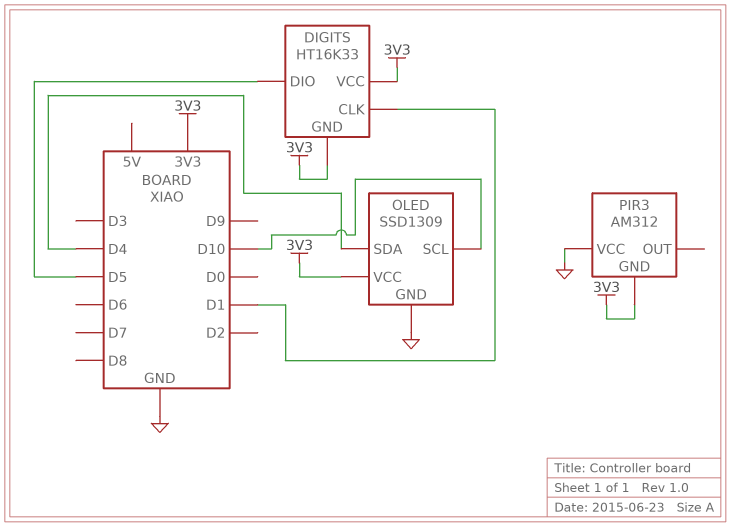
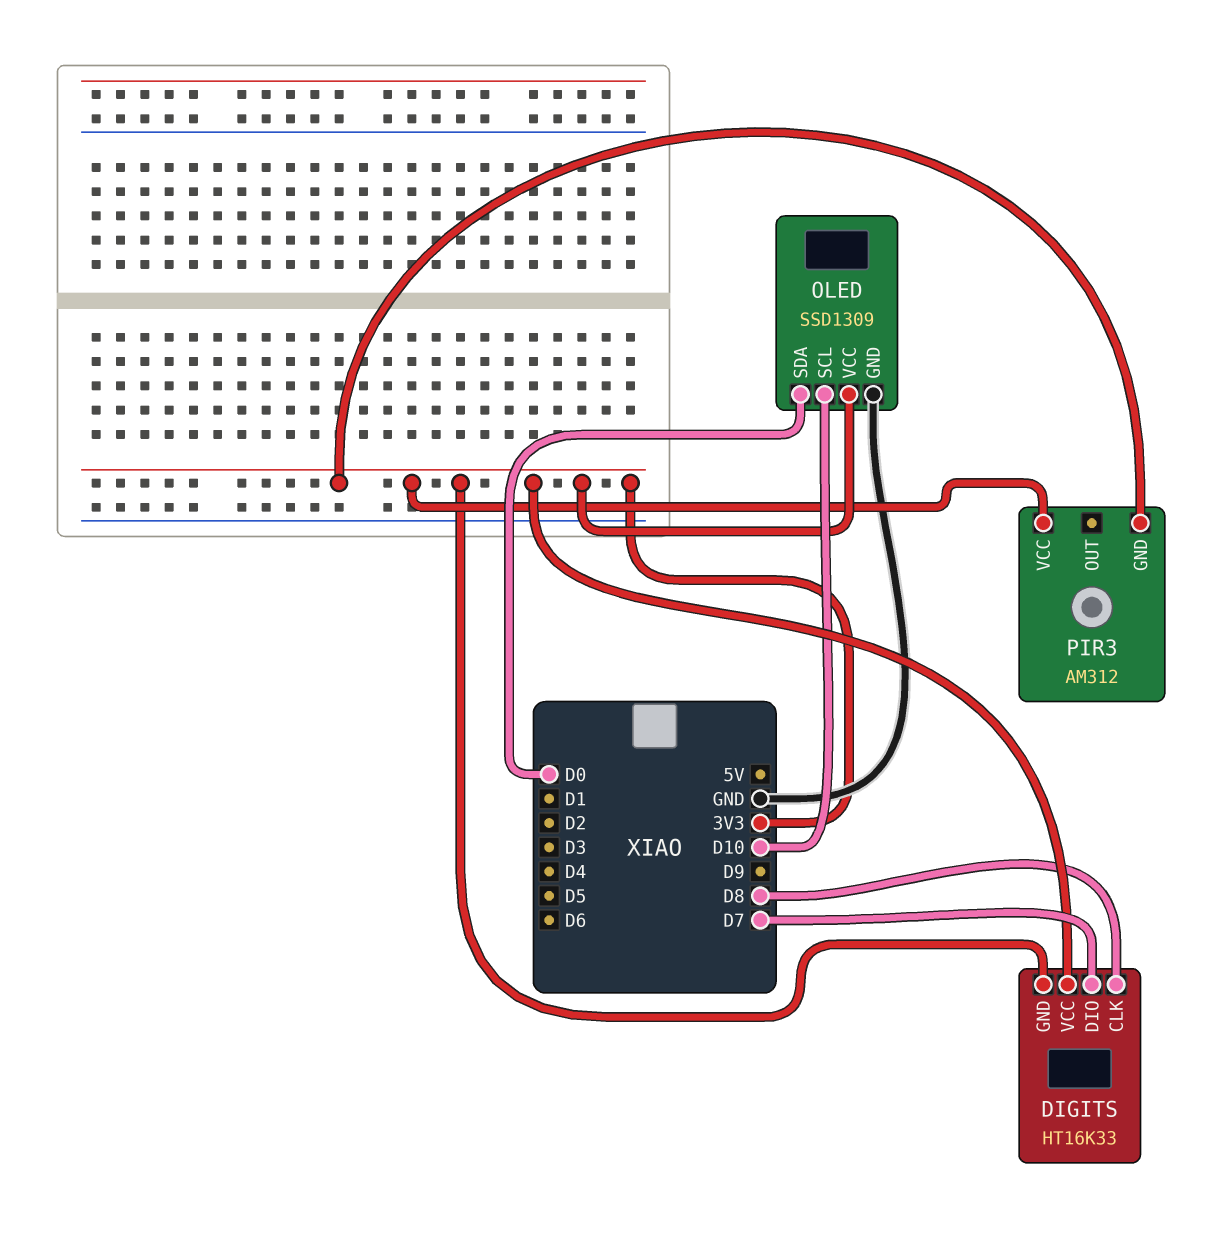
DIGITS pin CLK: D1 -> D8
DIGITS pin DIO: D5 -> D7
OLED pin SDA: D4 -> D0
PIR3 pin VCC: GND -> 3V3

